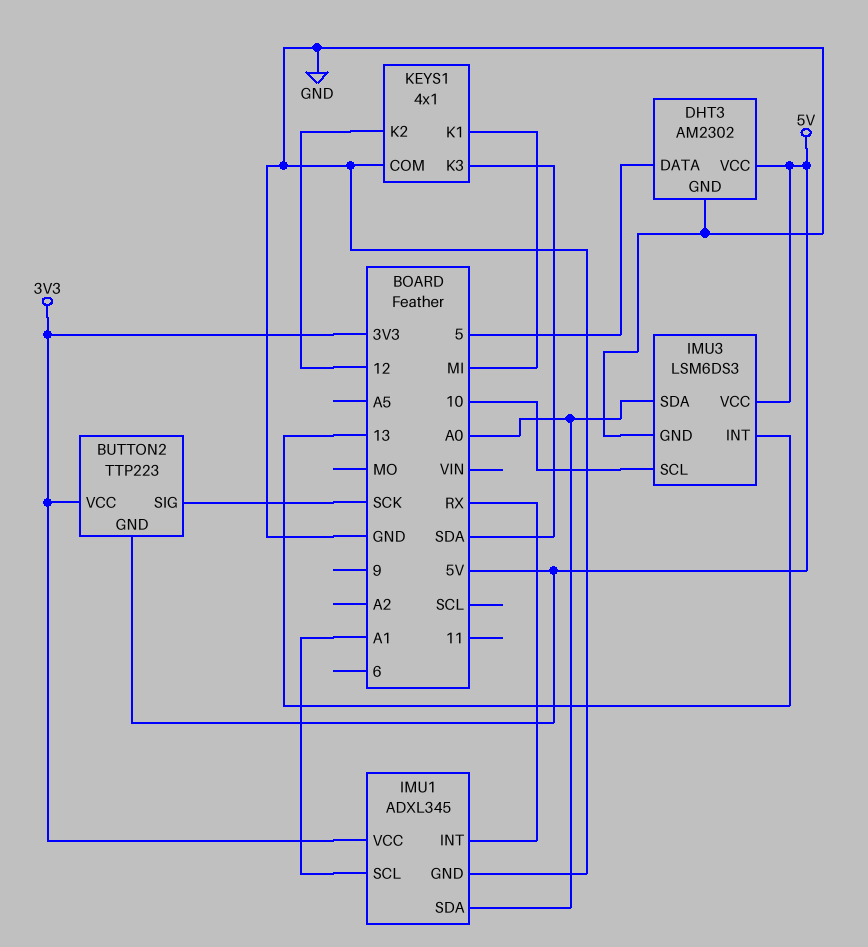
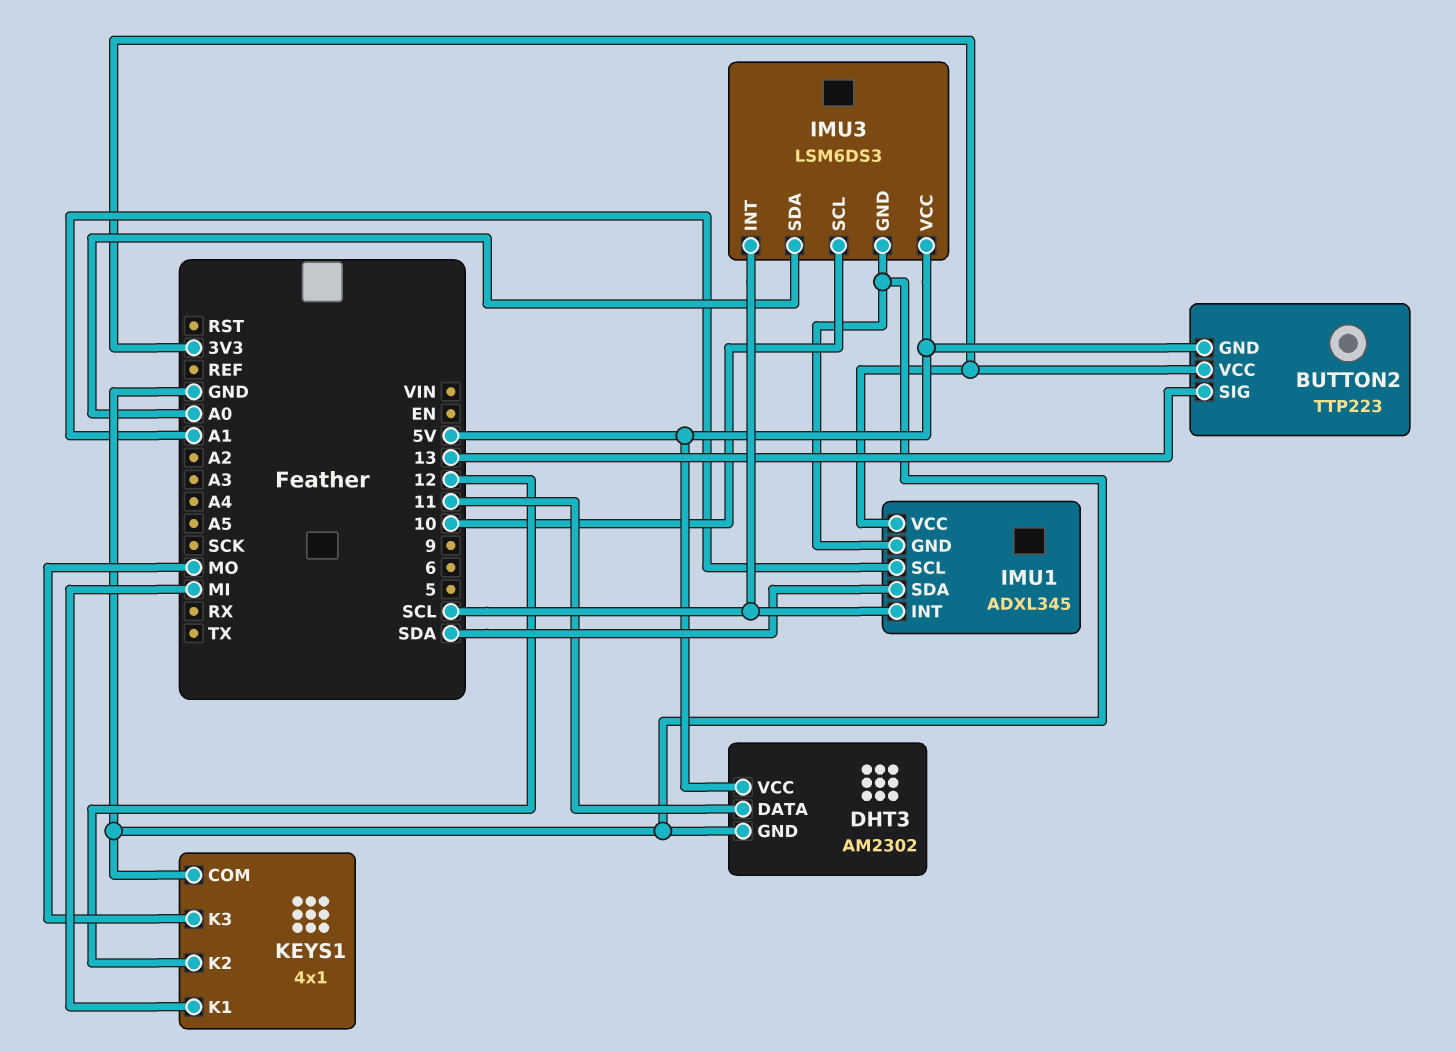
BUTTON2 pin SIG: SCK -> 13
DHT3 pin DATA: 5 -> 11
IMU1 pin INT: RX -> SCL
IMU1 pin SDA: A0 -> SDA
IMU3 pin INT: 13 -> SCL
KEYS1 pin K3: SDA -> MO

